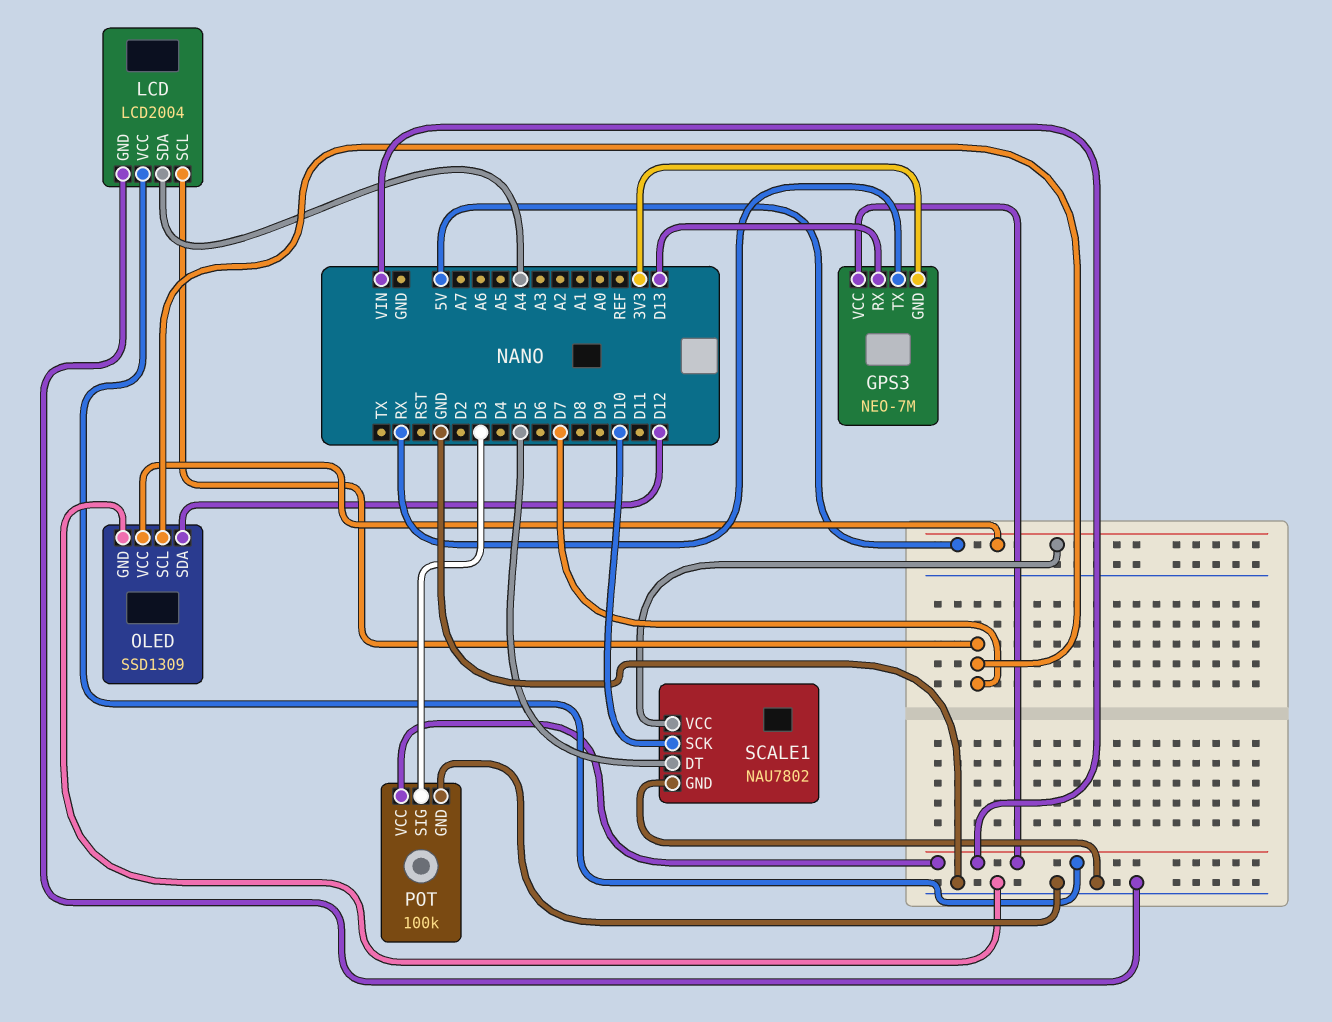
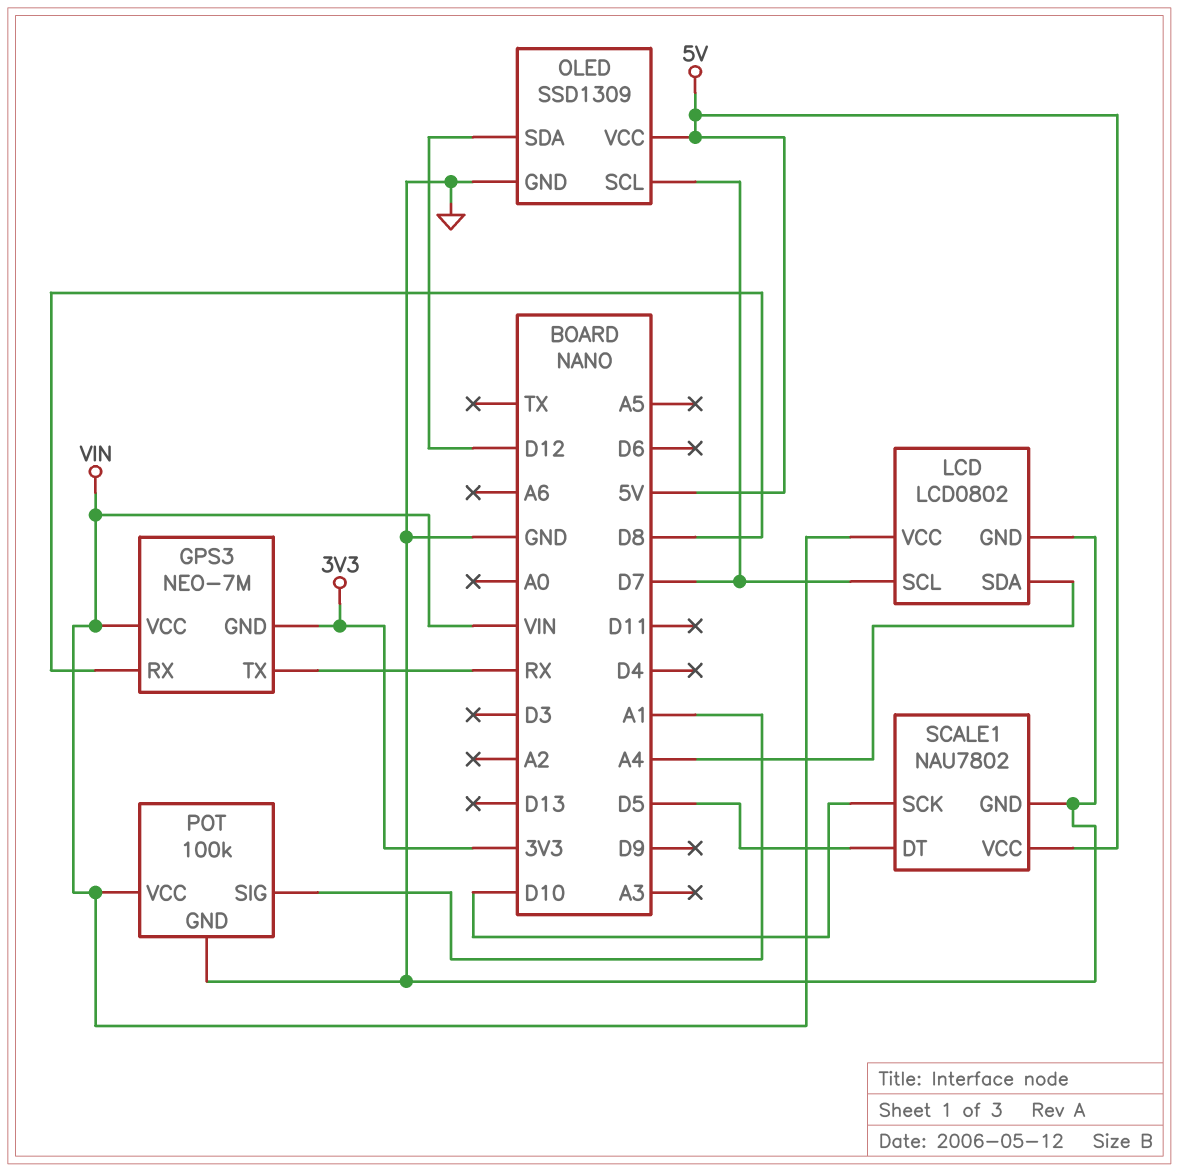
GPS3 pin RX: D13 -> D8
LCD: LCD2004 -> LCD0802
POT pin SIG: D3 -> A1

